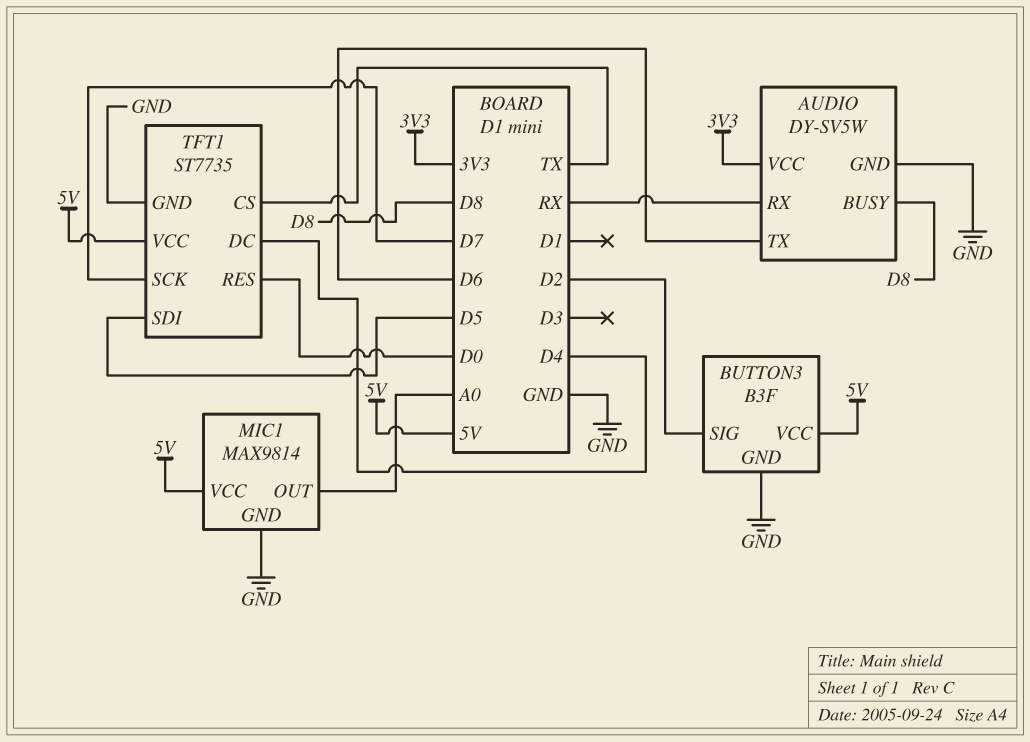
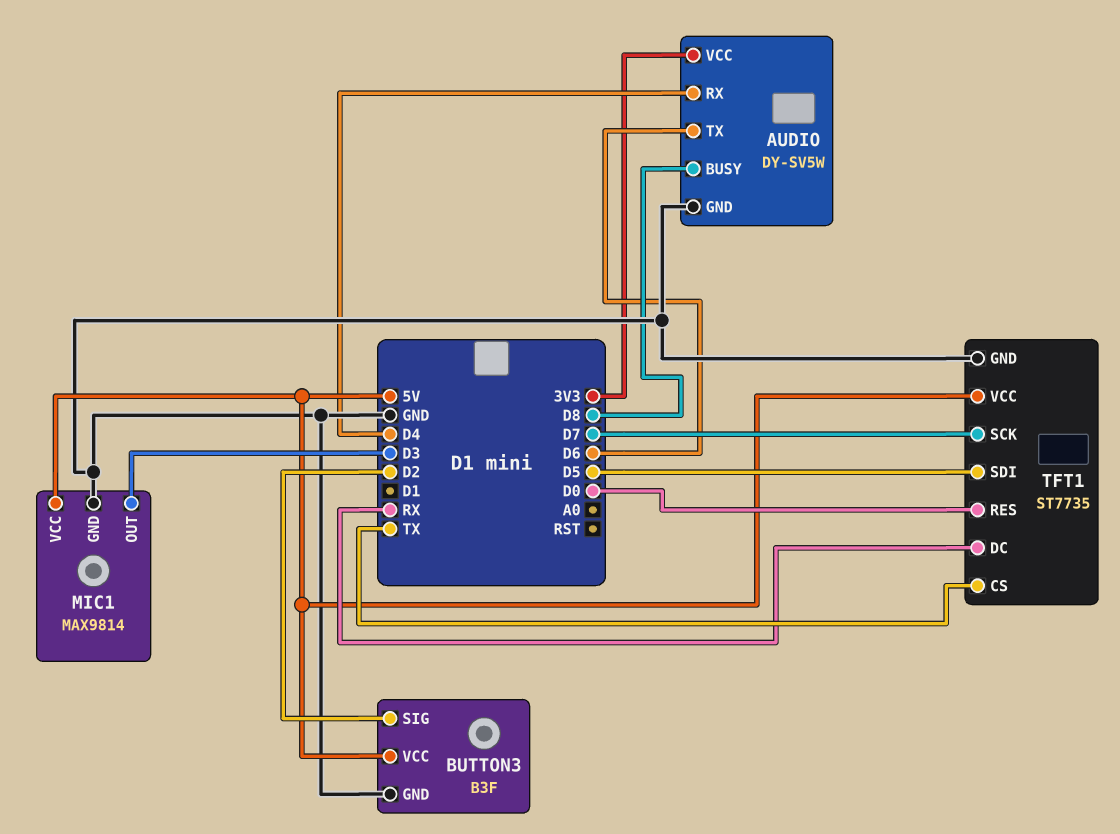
AUDIO pin RX: RX -> D4
MIC1 pin OUT: A0 -> D3
TFT1 pin DC: D4 -> RX

